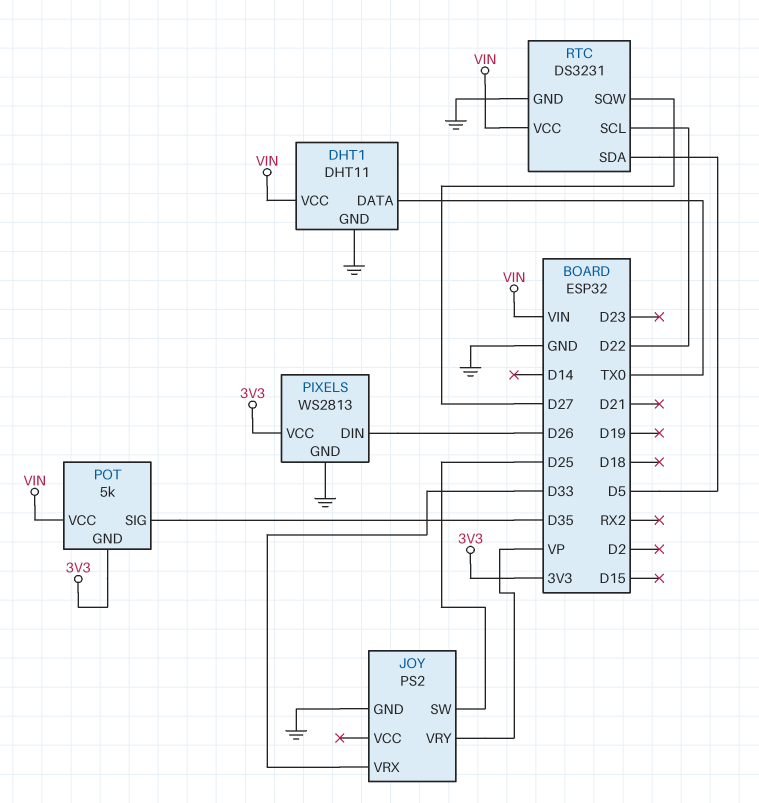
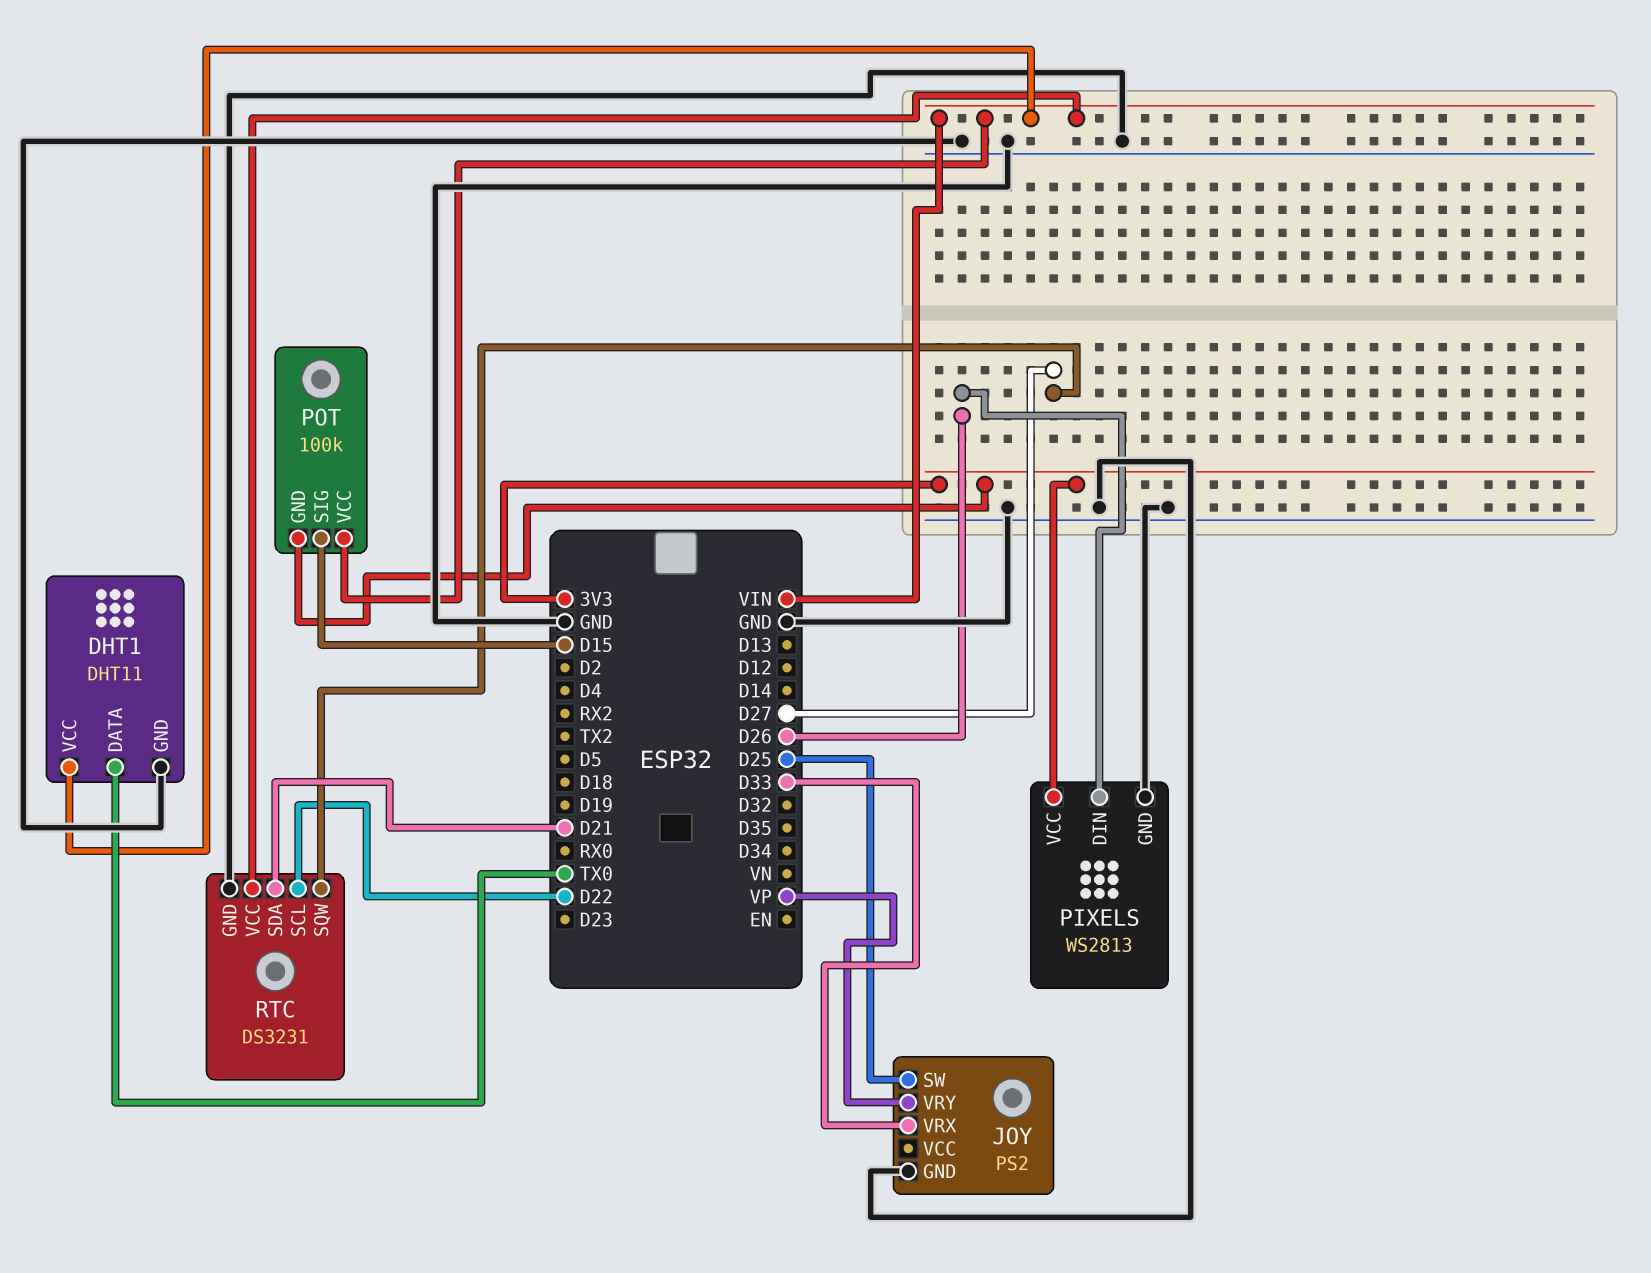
POT: 5k -> 100k
POT pin SIG: D35 -> D15
RTC pin SDA: D5 -> D21

